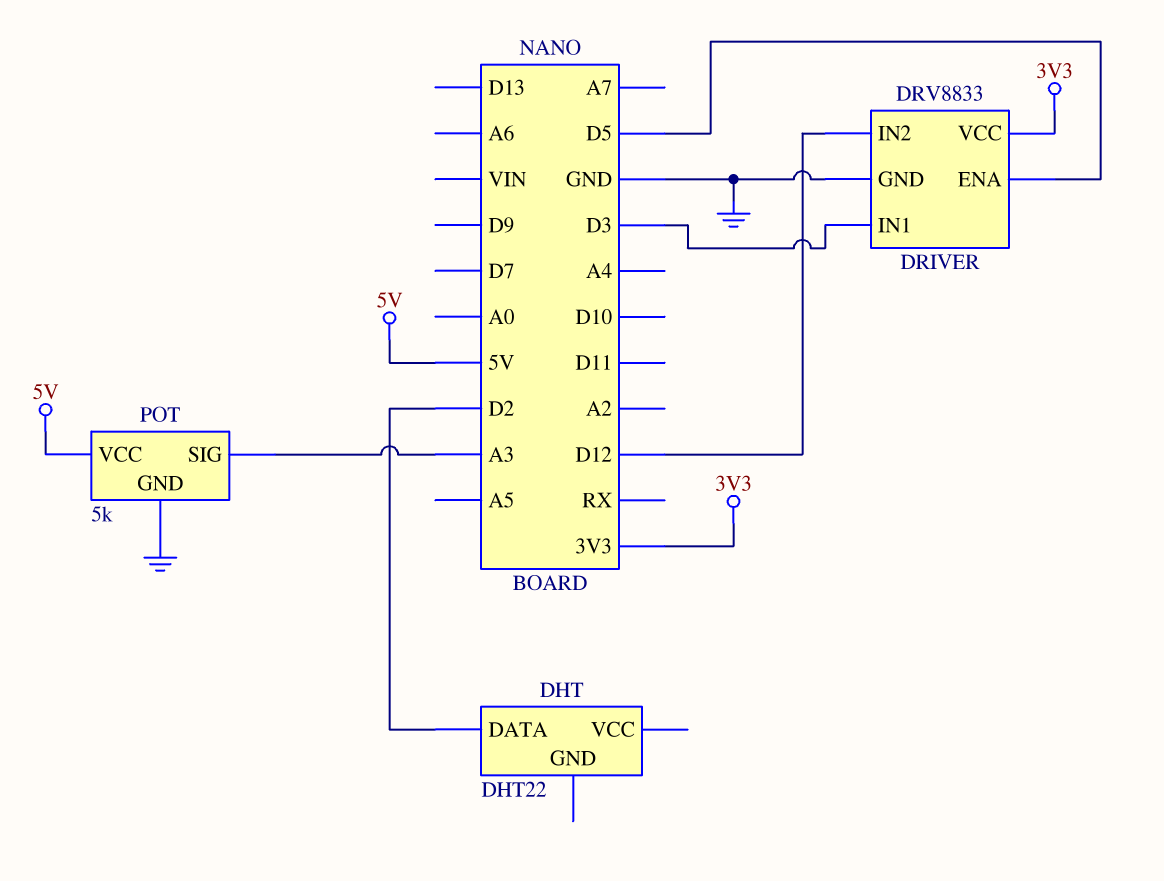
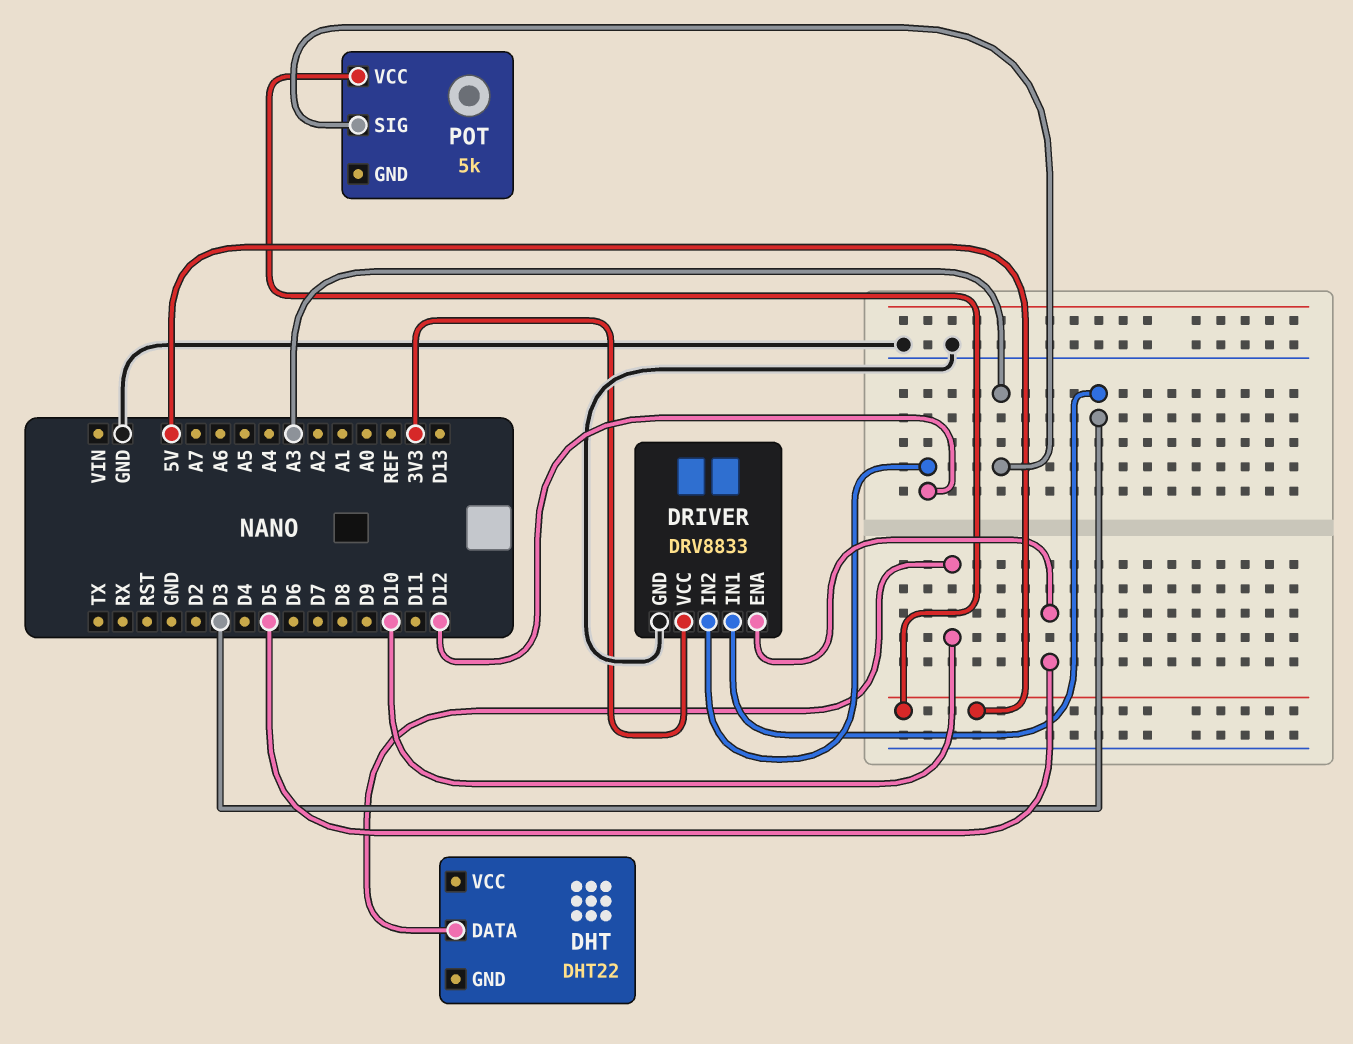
DHT pin DATA: D2 -> D10
POT pin GND: GND -> none

